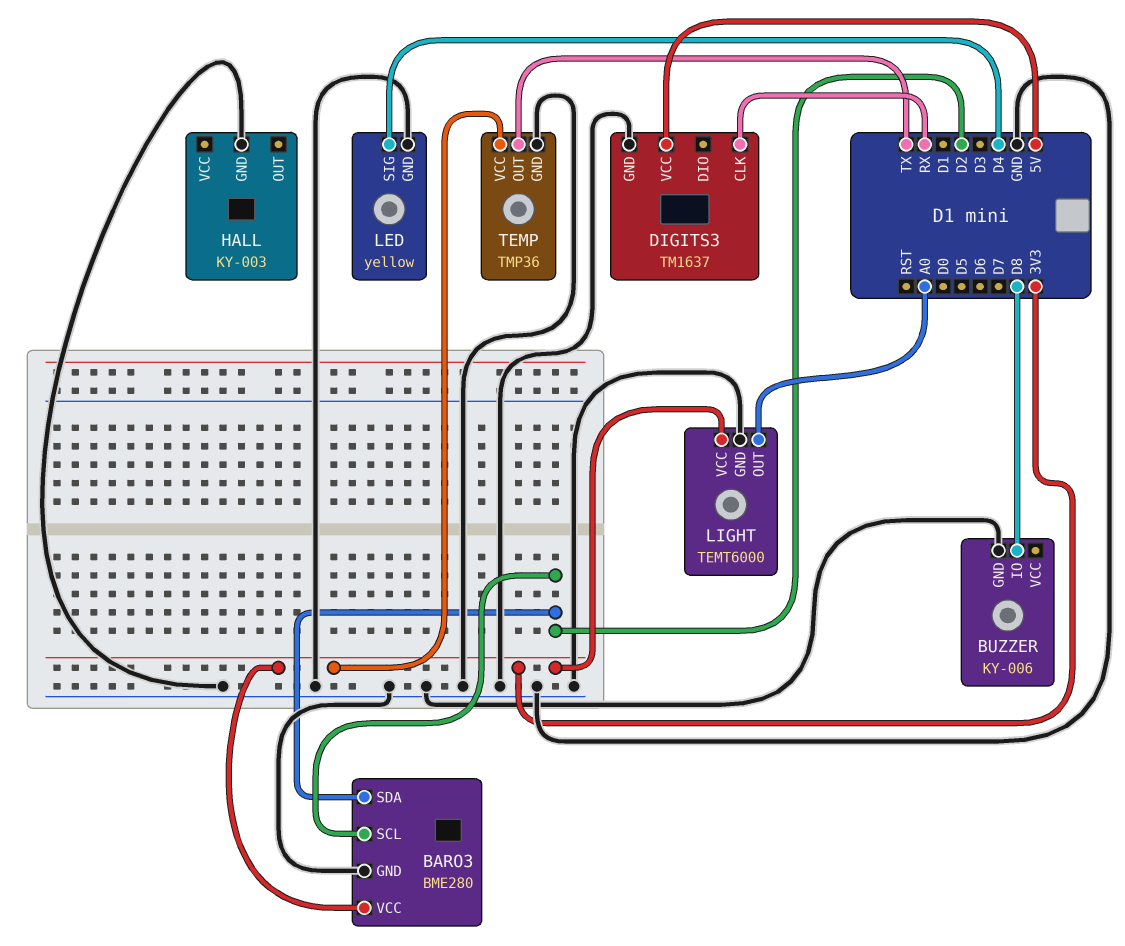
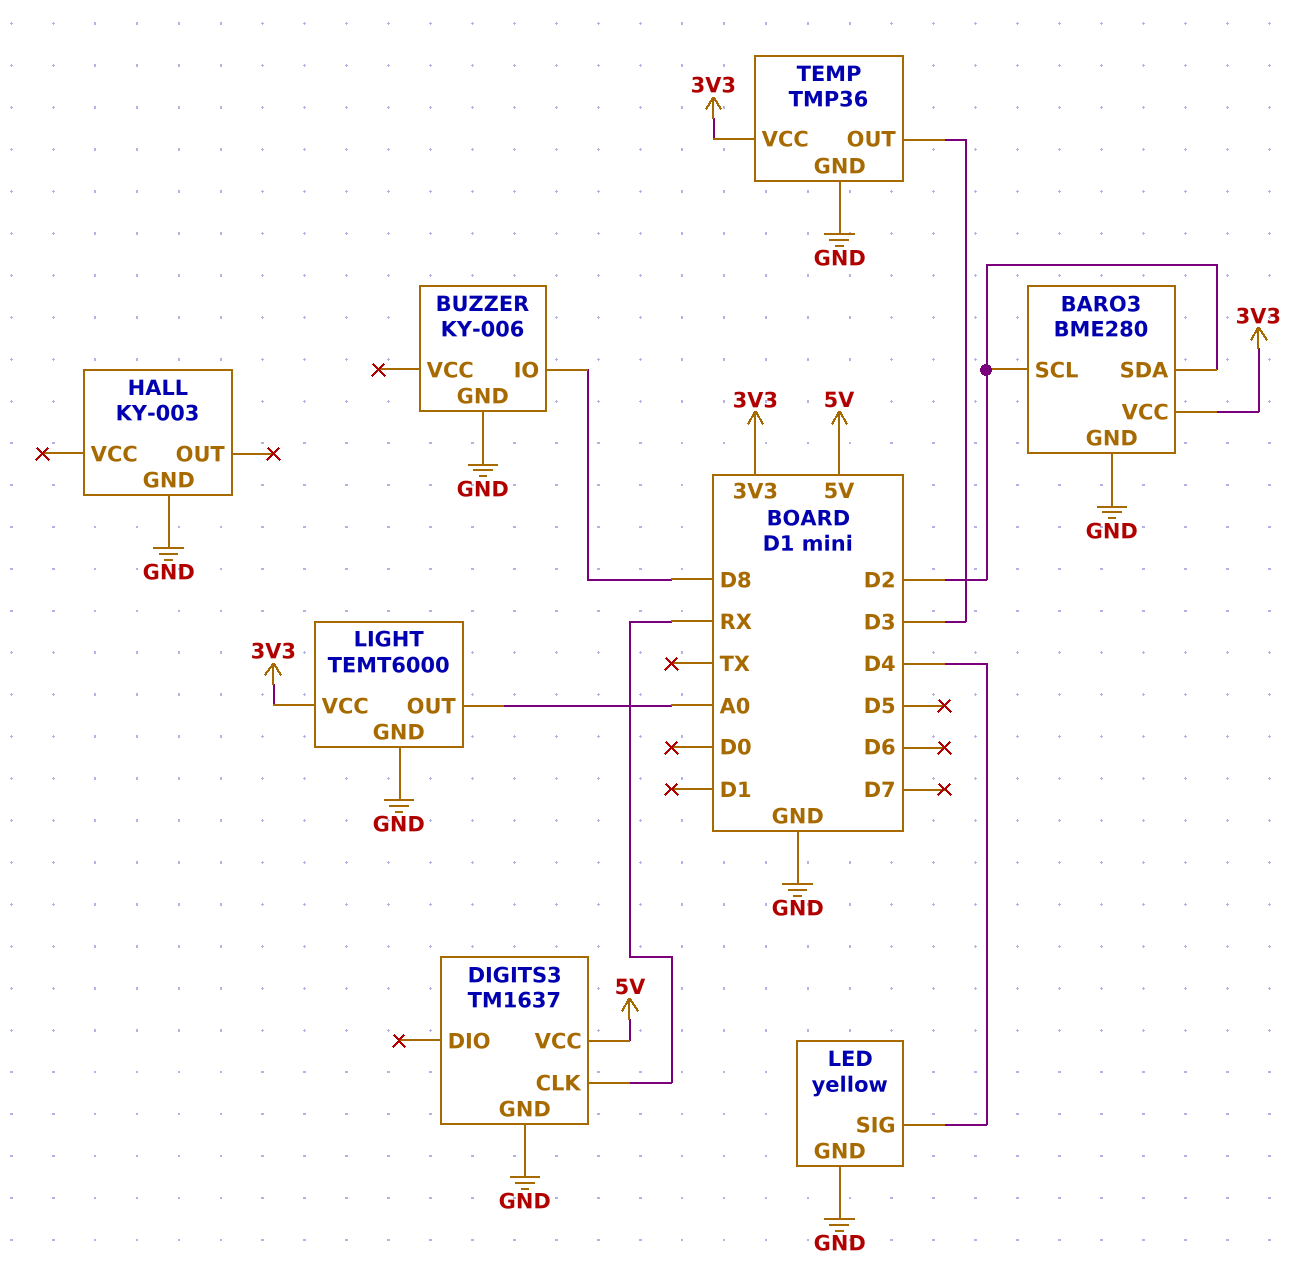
TEMP pin OUT: TX -> D3

